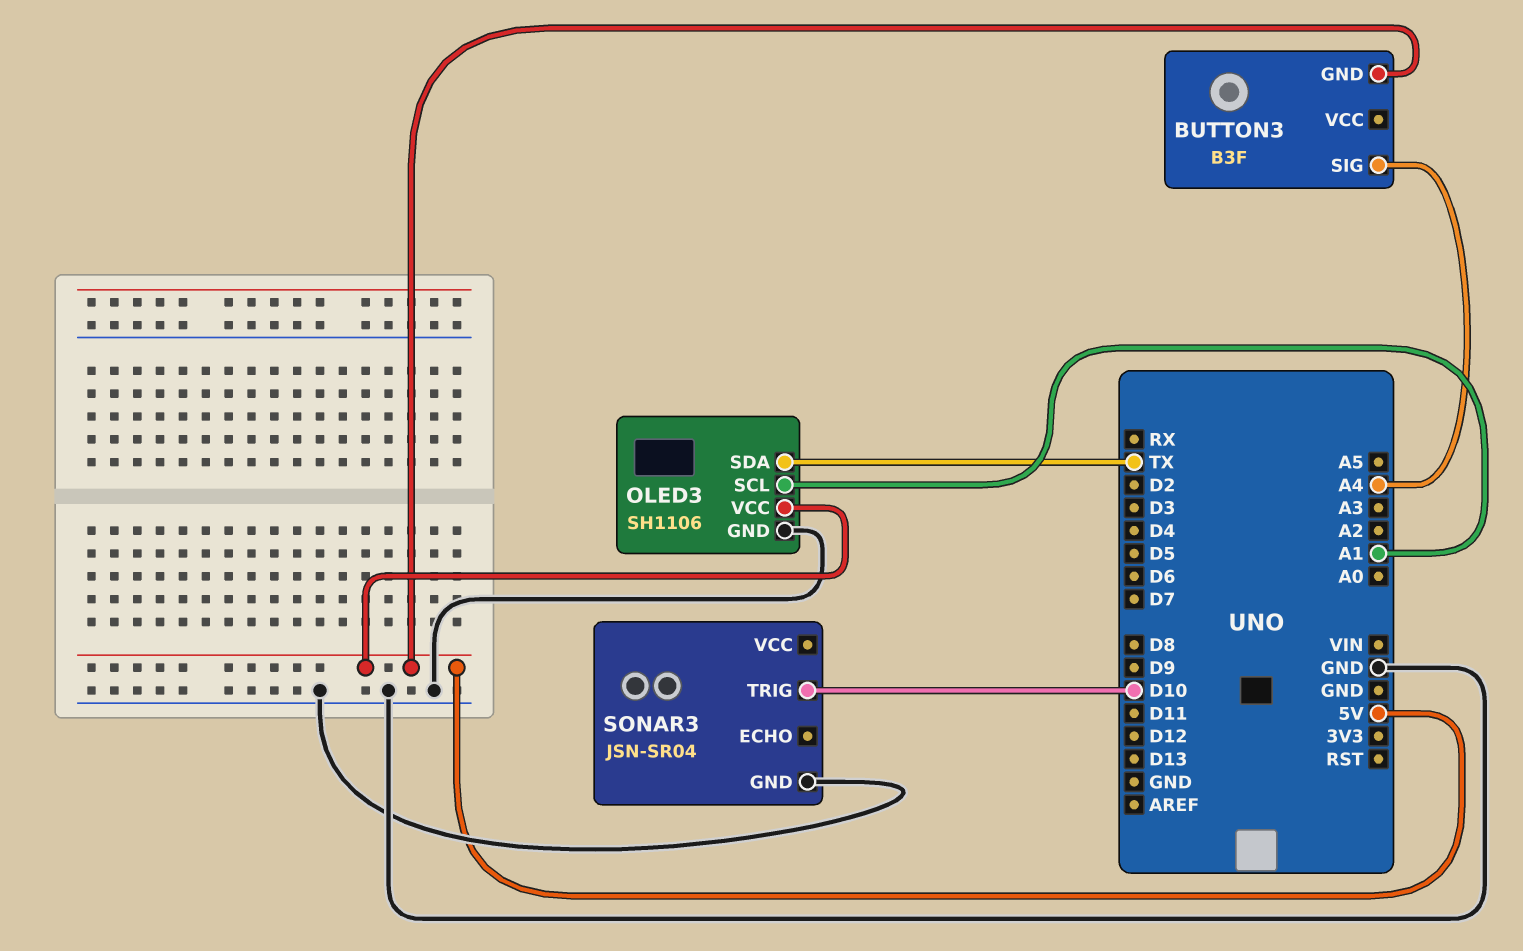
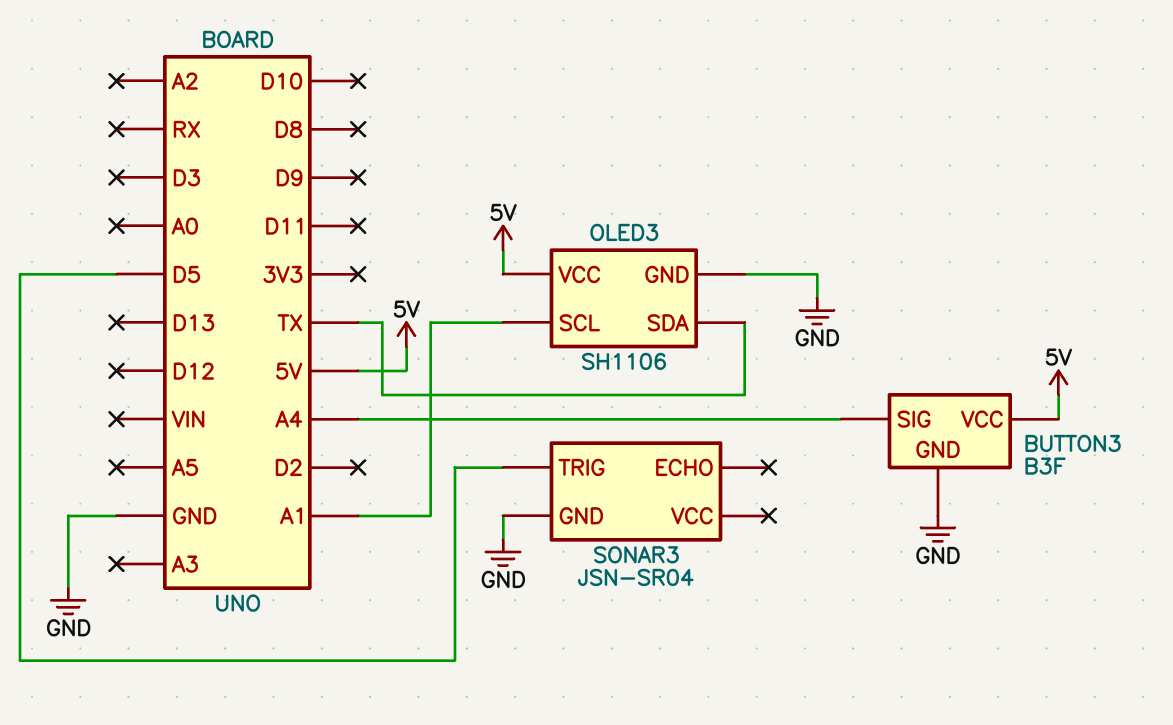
BUTTON3 pin GND: 5V -> GND
BUTTON3 pin VCC: none -> 5V
SONAR3 pin TRIG: D10 -> D5

